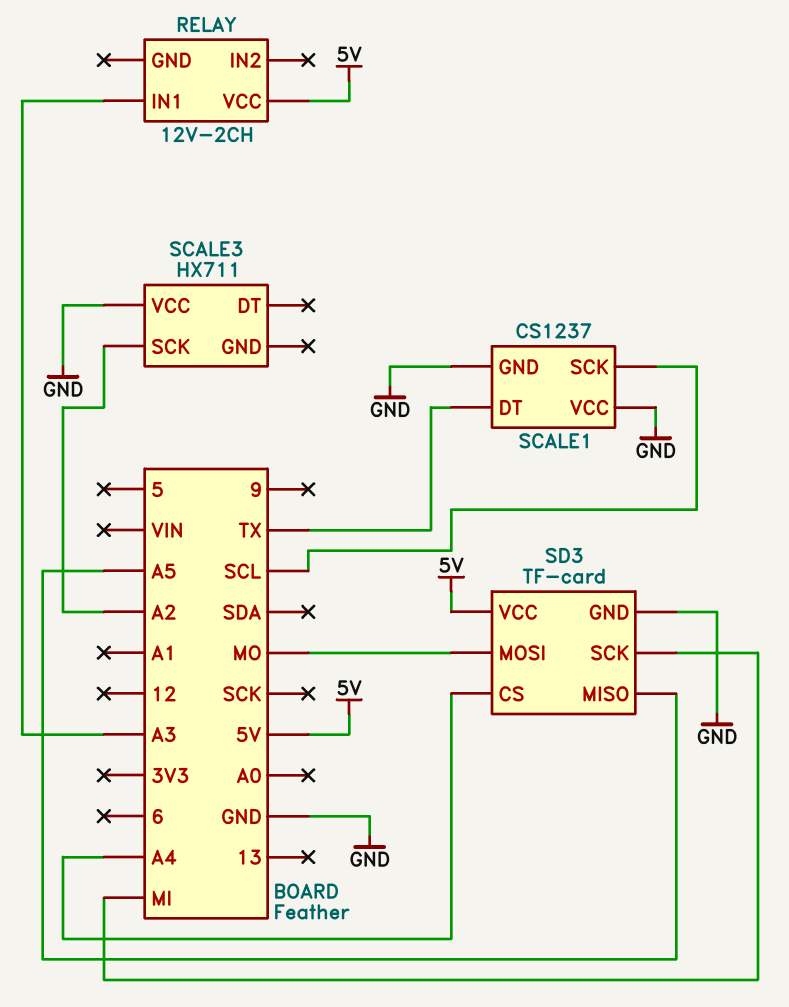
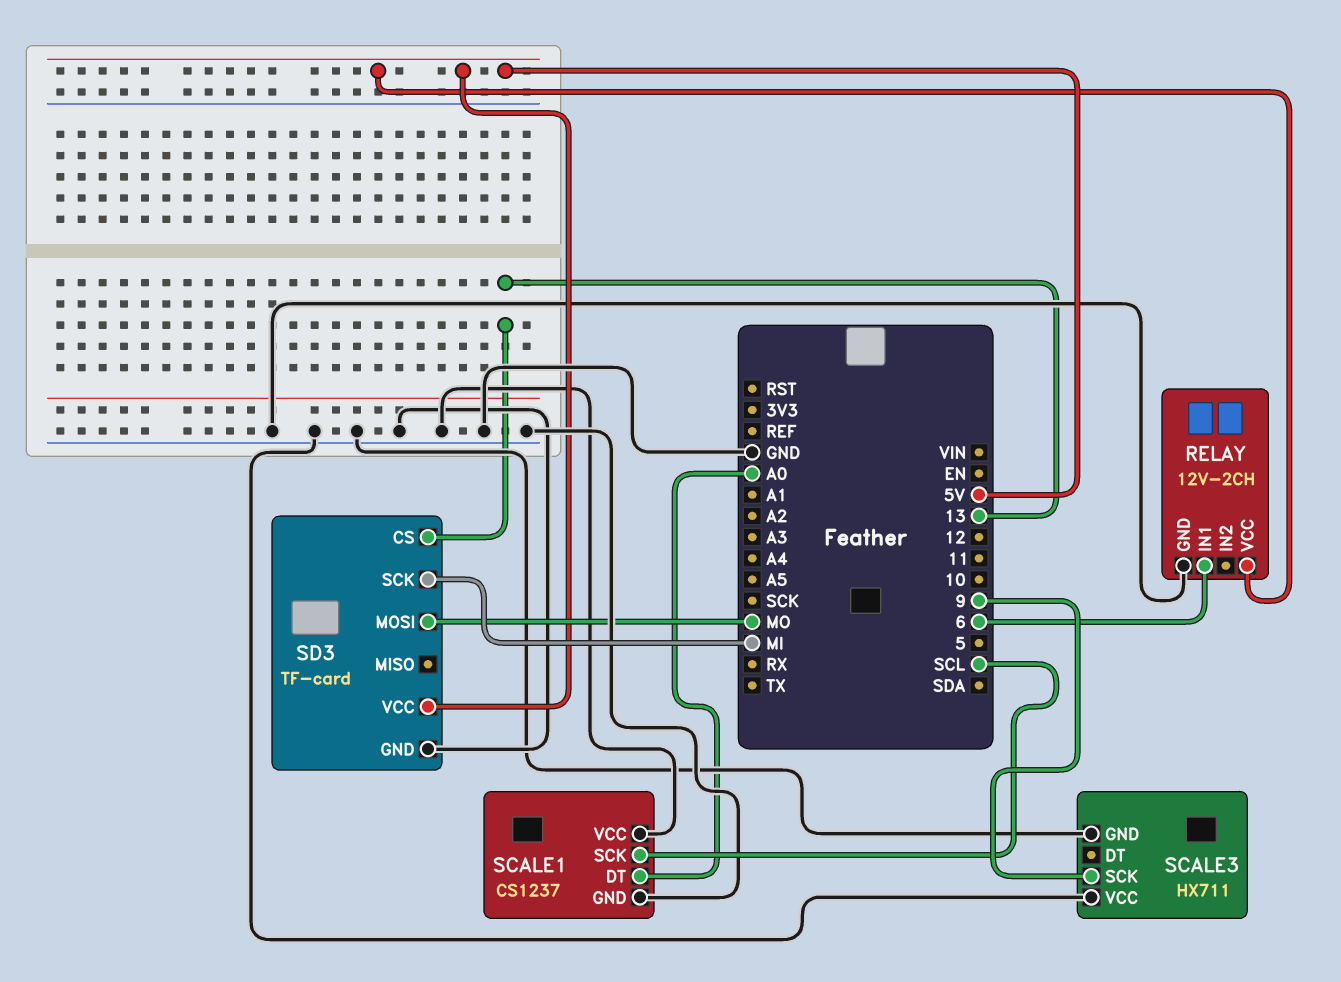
RELAY pin GND: none -> GND
RELAY pin IN1: A3 -> 6
SCALE1 pin DT: TX -> A0
SCALE3 pin GND: none -> GND
SCALE3 pin SCK: A2 -> 9
SD3 pin CS: A4 -> 13
SD3 pin MISO: A5 -> none

